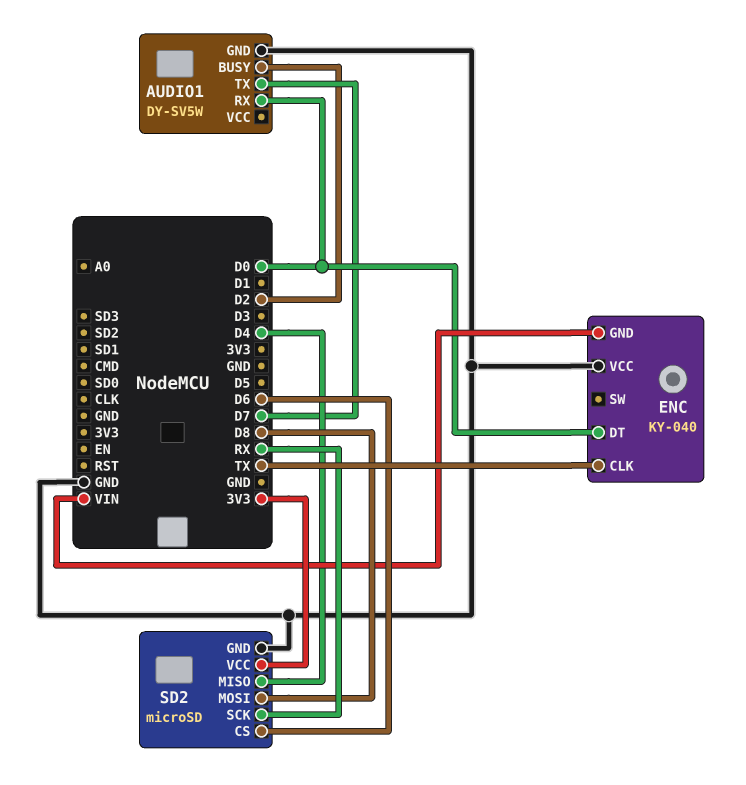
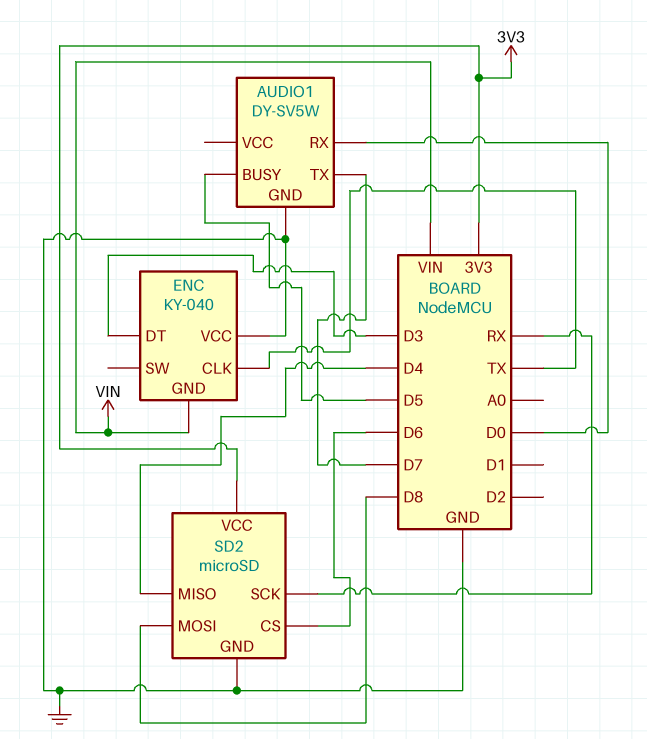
AUDIO1 pin BUSY: D2 -> D5
ENC pin DT: D0 -> D3

